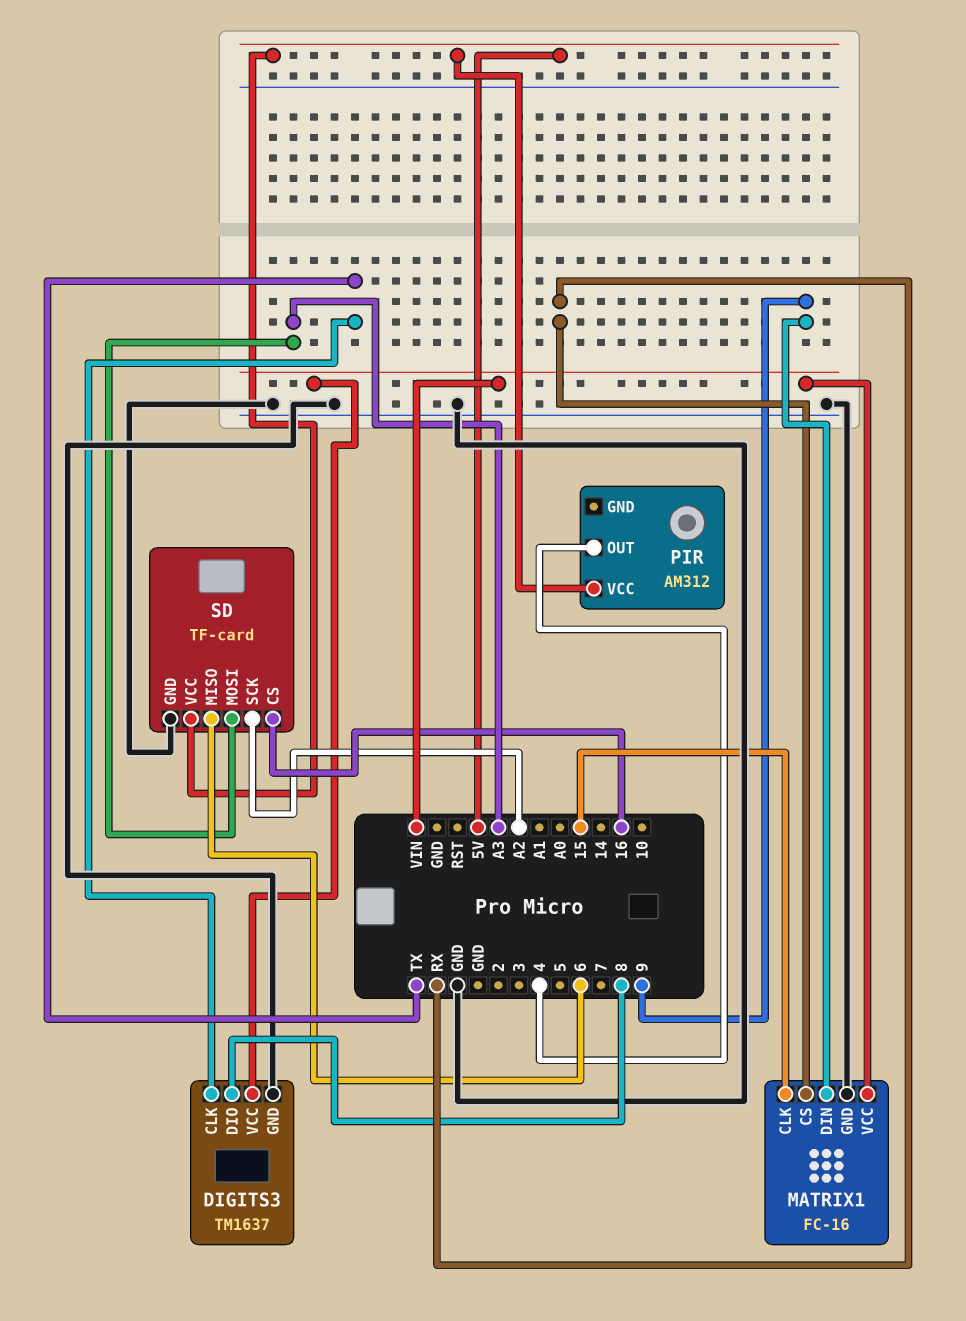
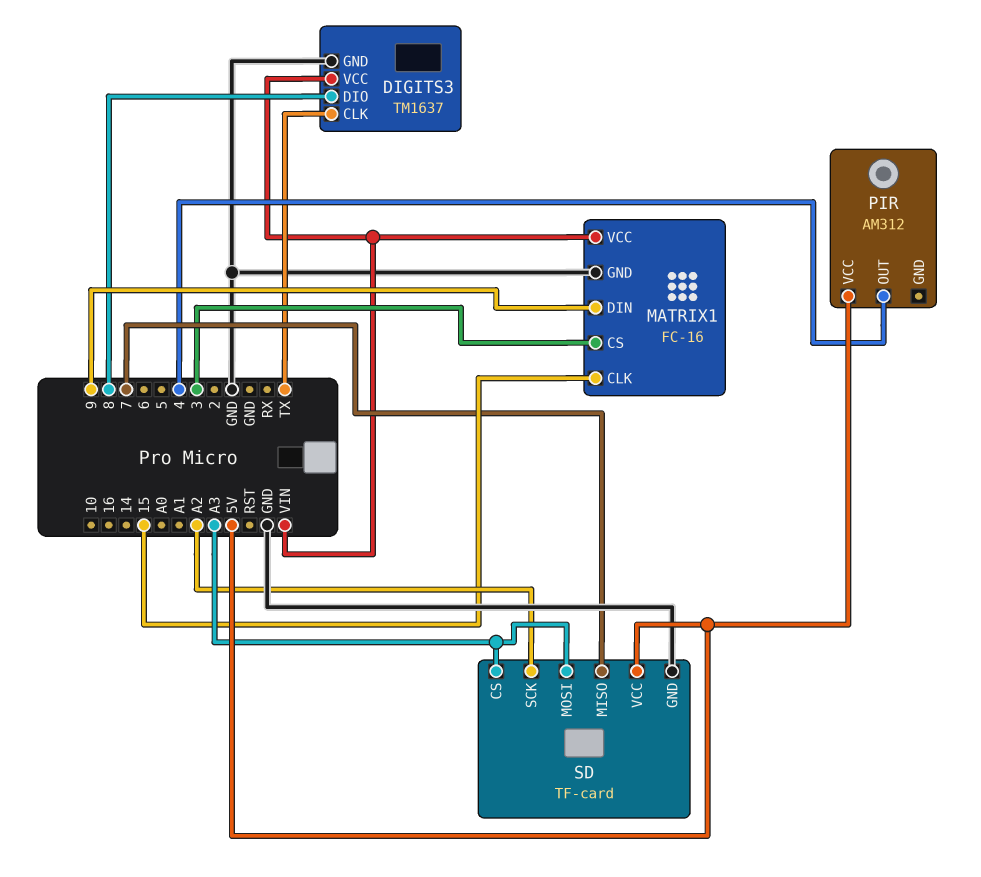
MATRIX1 pin CS: RX -> 3
SD pin CS: 16 -> A3
SD pin MISO: 6 -> 7

